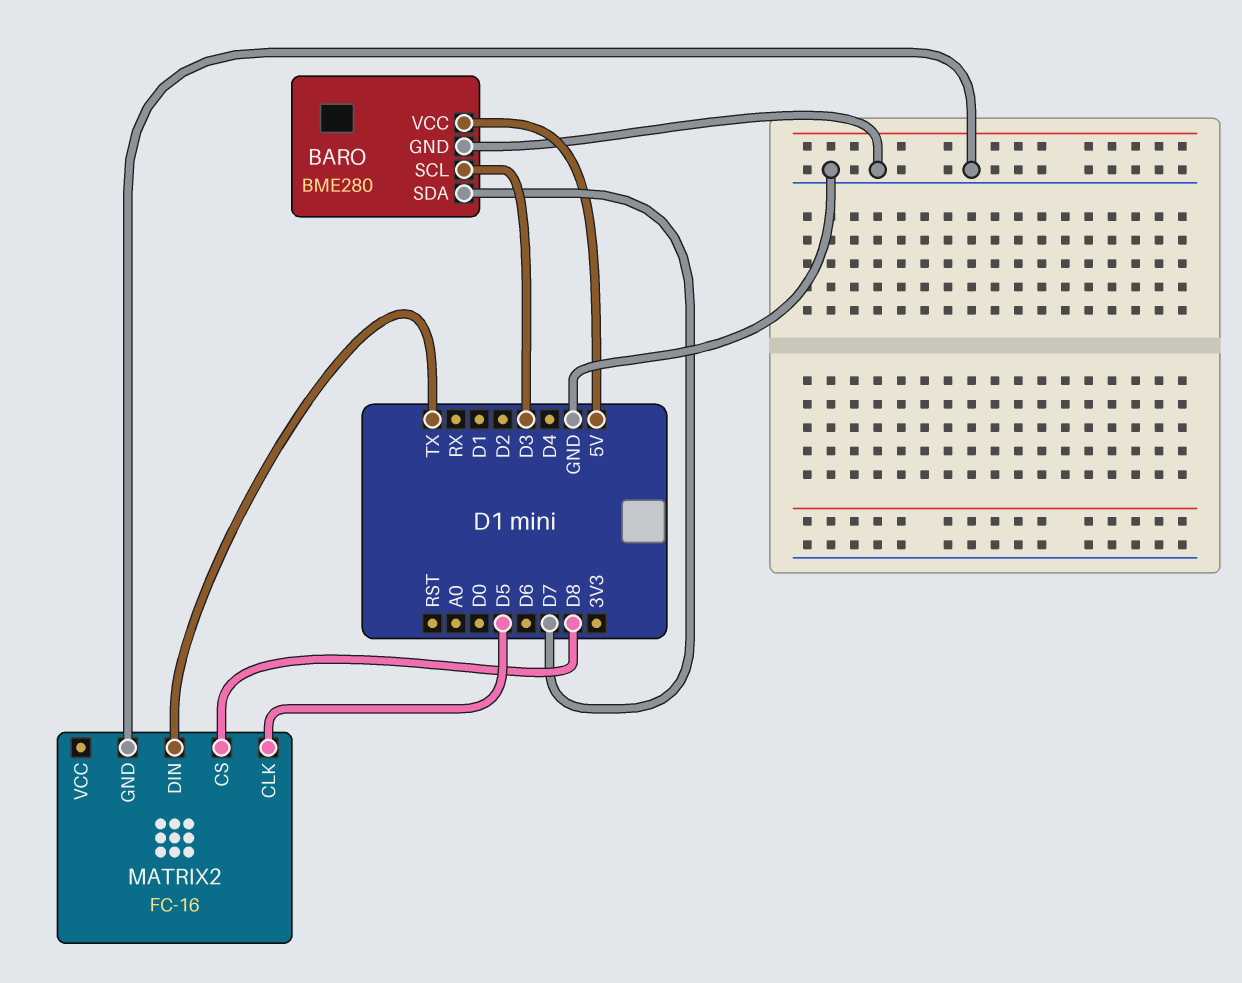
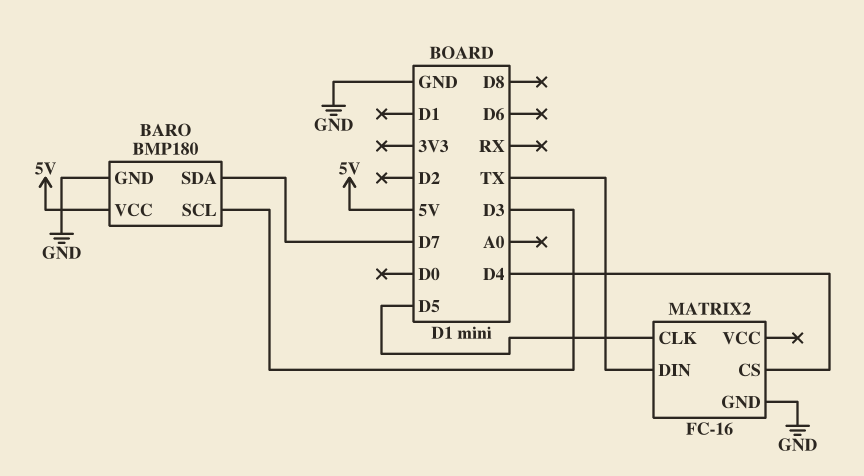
BARO: BME280 -> BMP180
MATRIX2 pin CS: D8 -> D4

